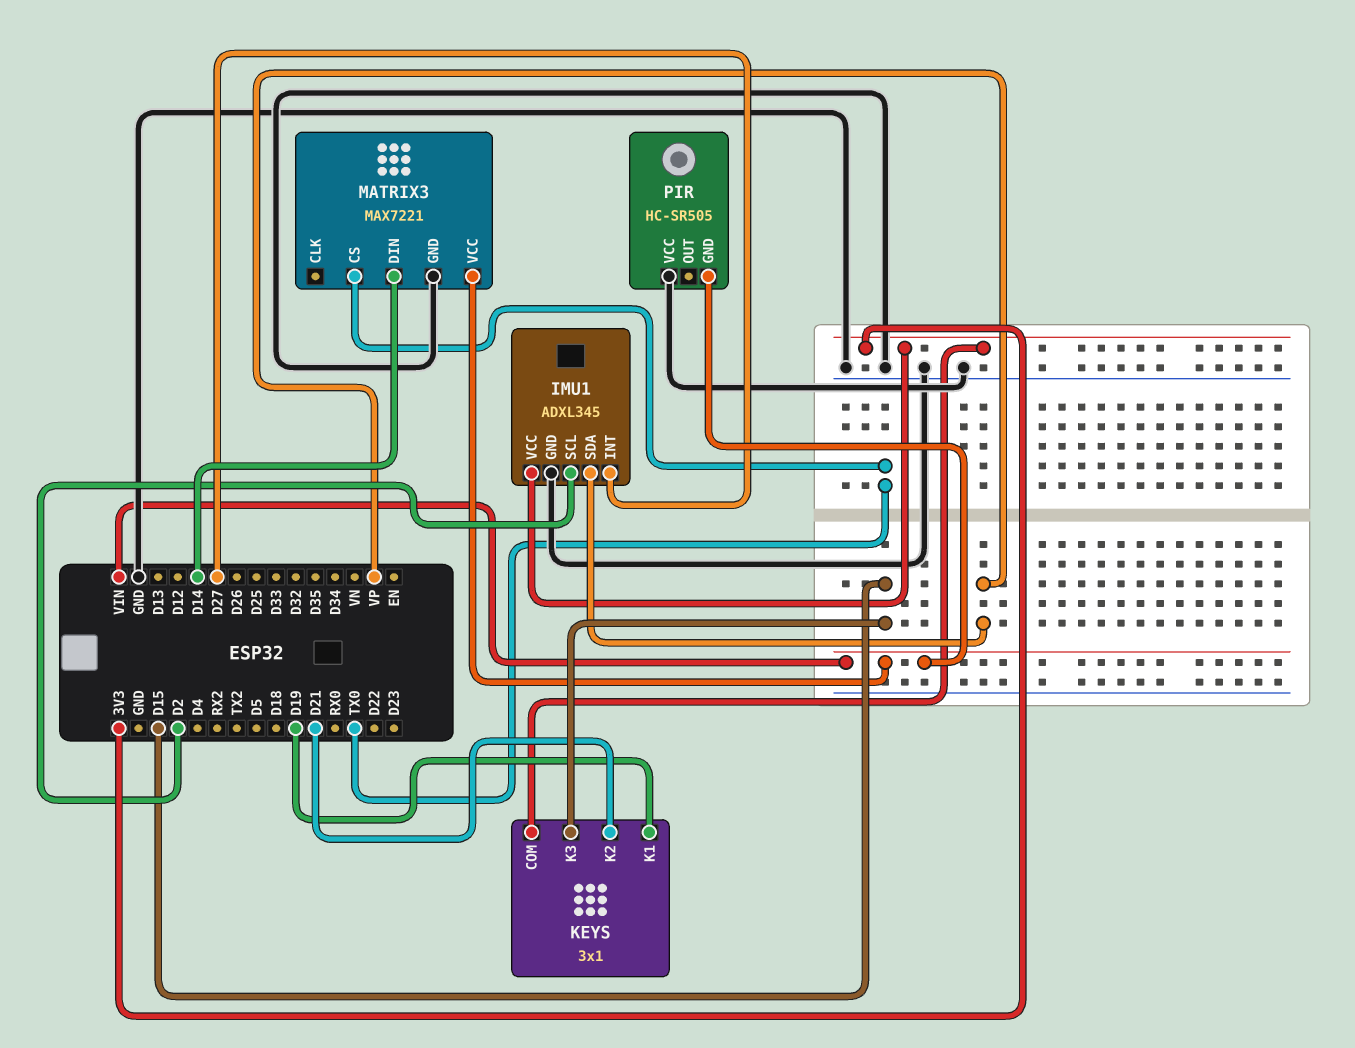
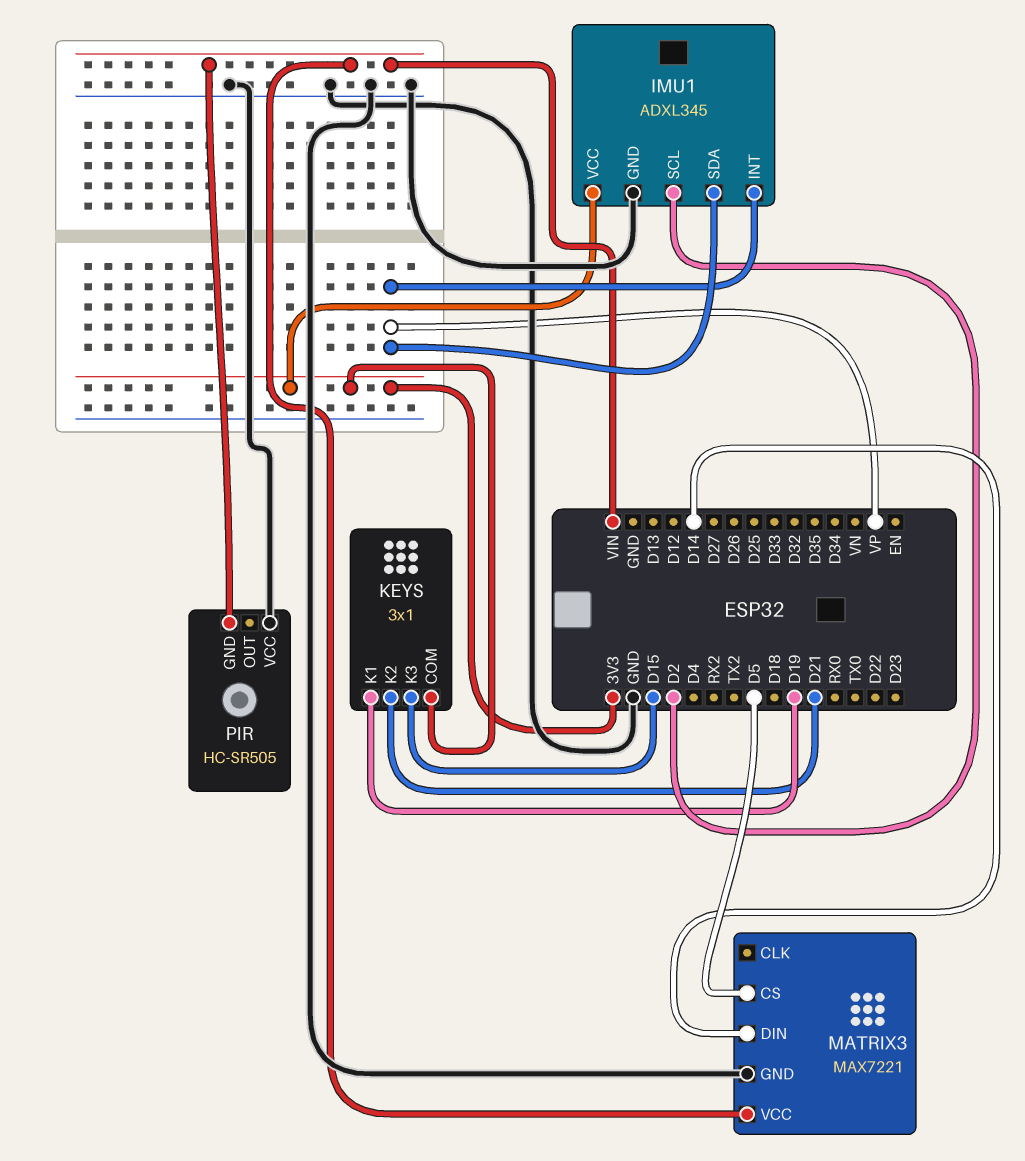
IMU1 pin INT: D27 -> VP
MATRIX3 pin CS: TX0 -> D5

